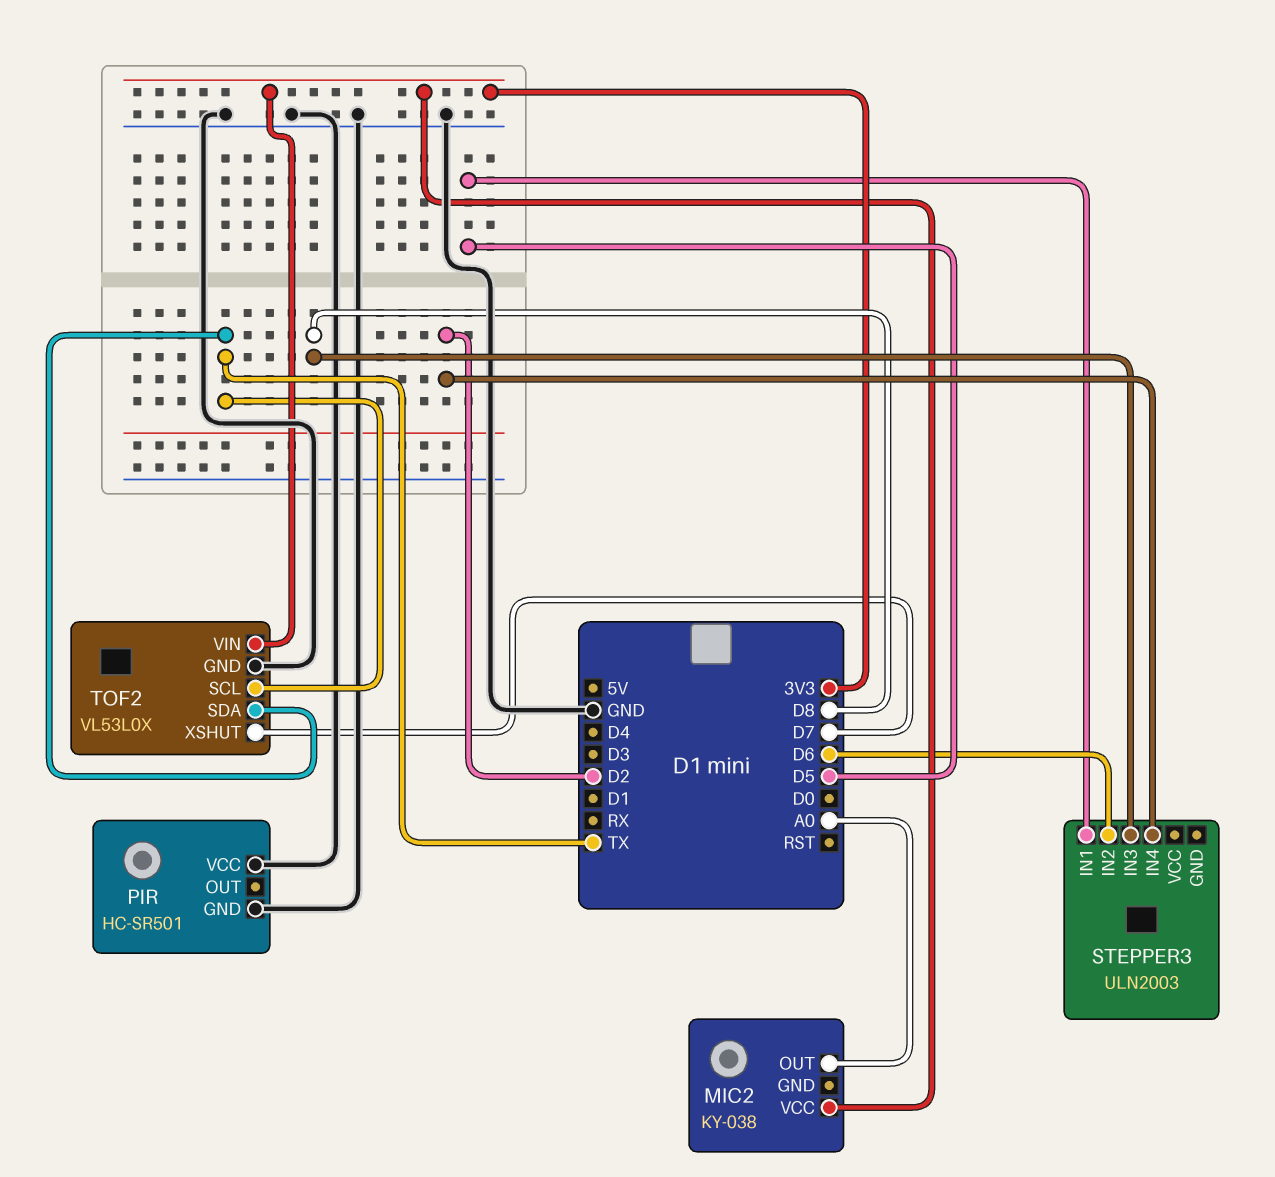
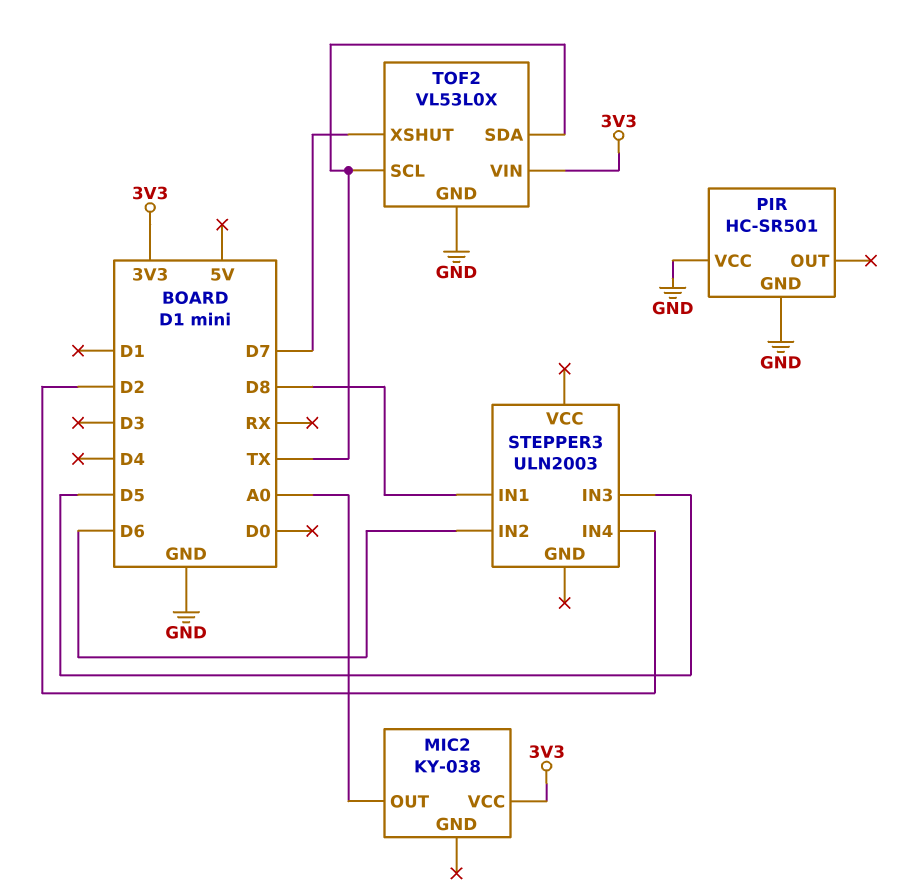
STEPPER3 pin IN1: D5 -> D8
STEPPER3 pin IN3: D8 -> D5

